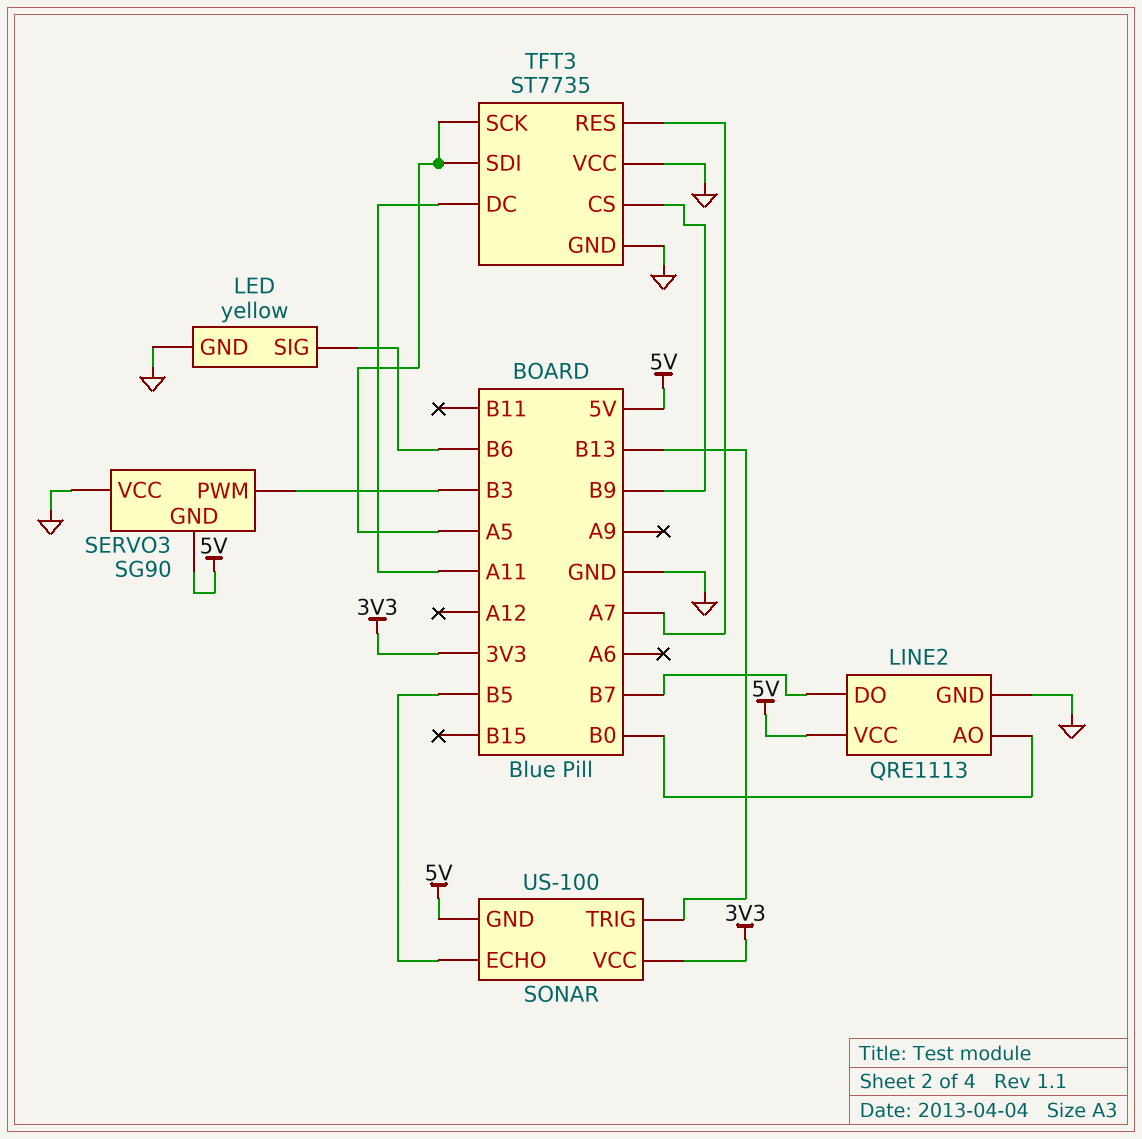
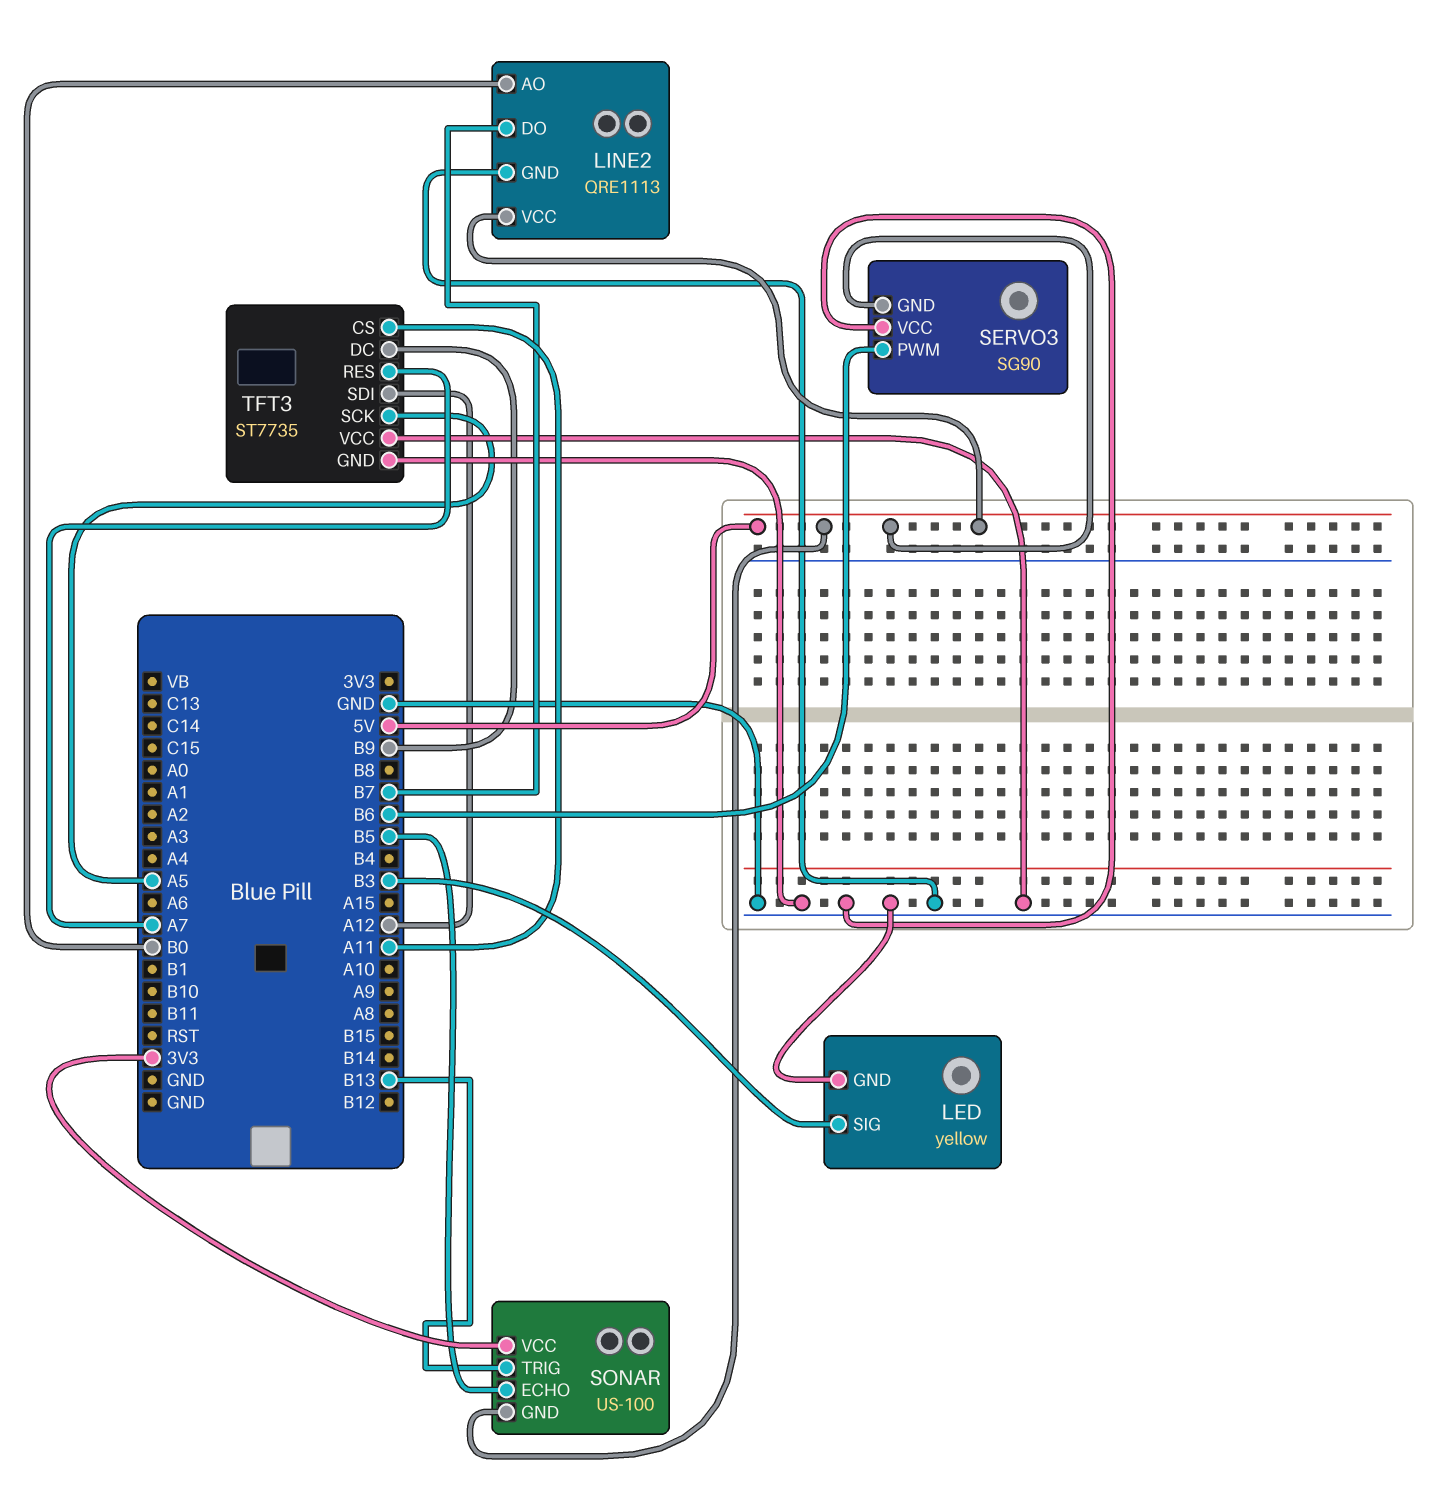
LED pin SIG: B6 -> B3
SERVO3 pin PWM: B3 -> B6
TFT3 pin CS: B9 -> A11
TFT3 pin DC: A11 -> B9
TFT3 pin SDI: A5 -> A12

